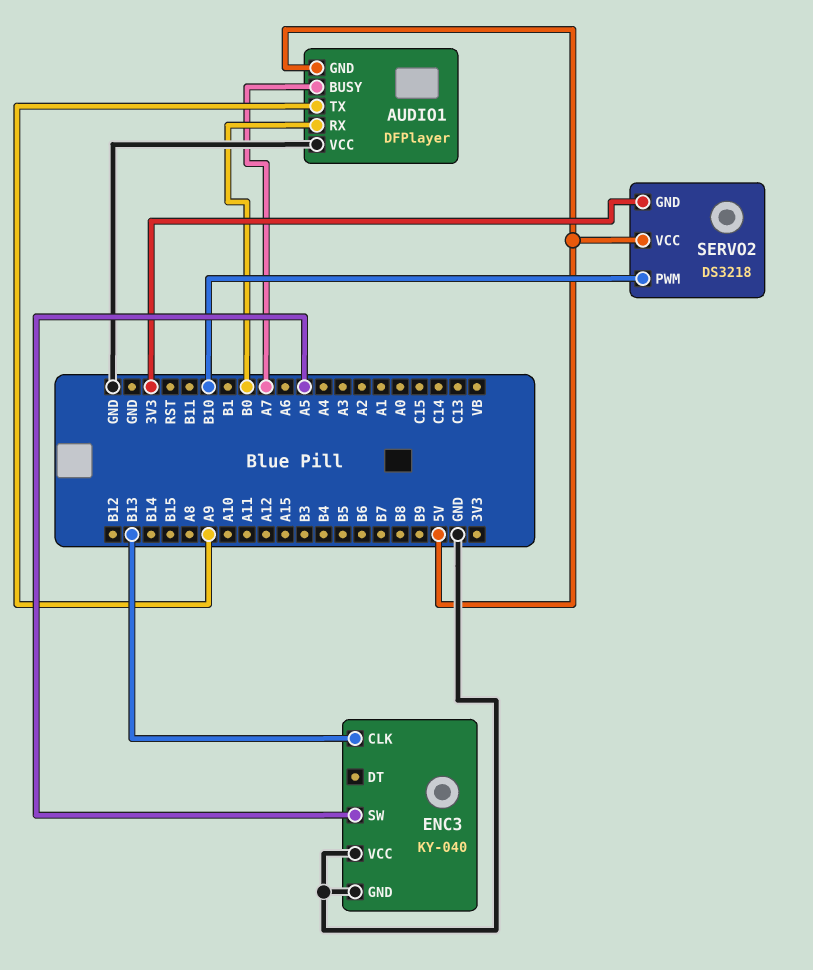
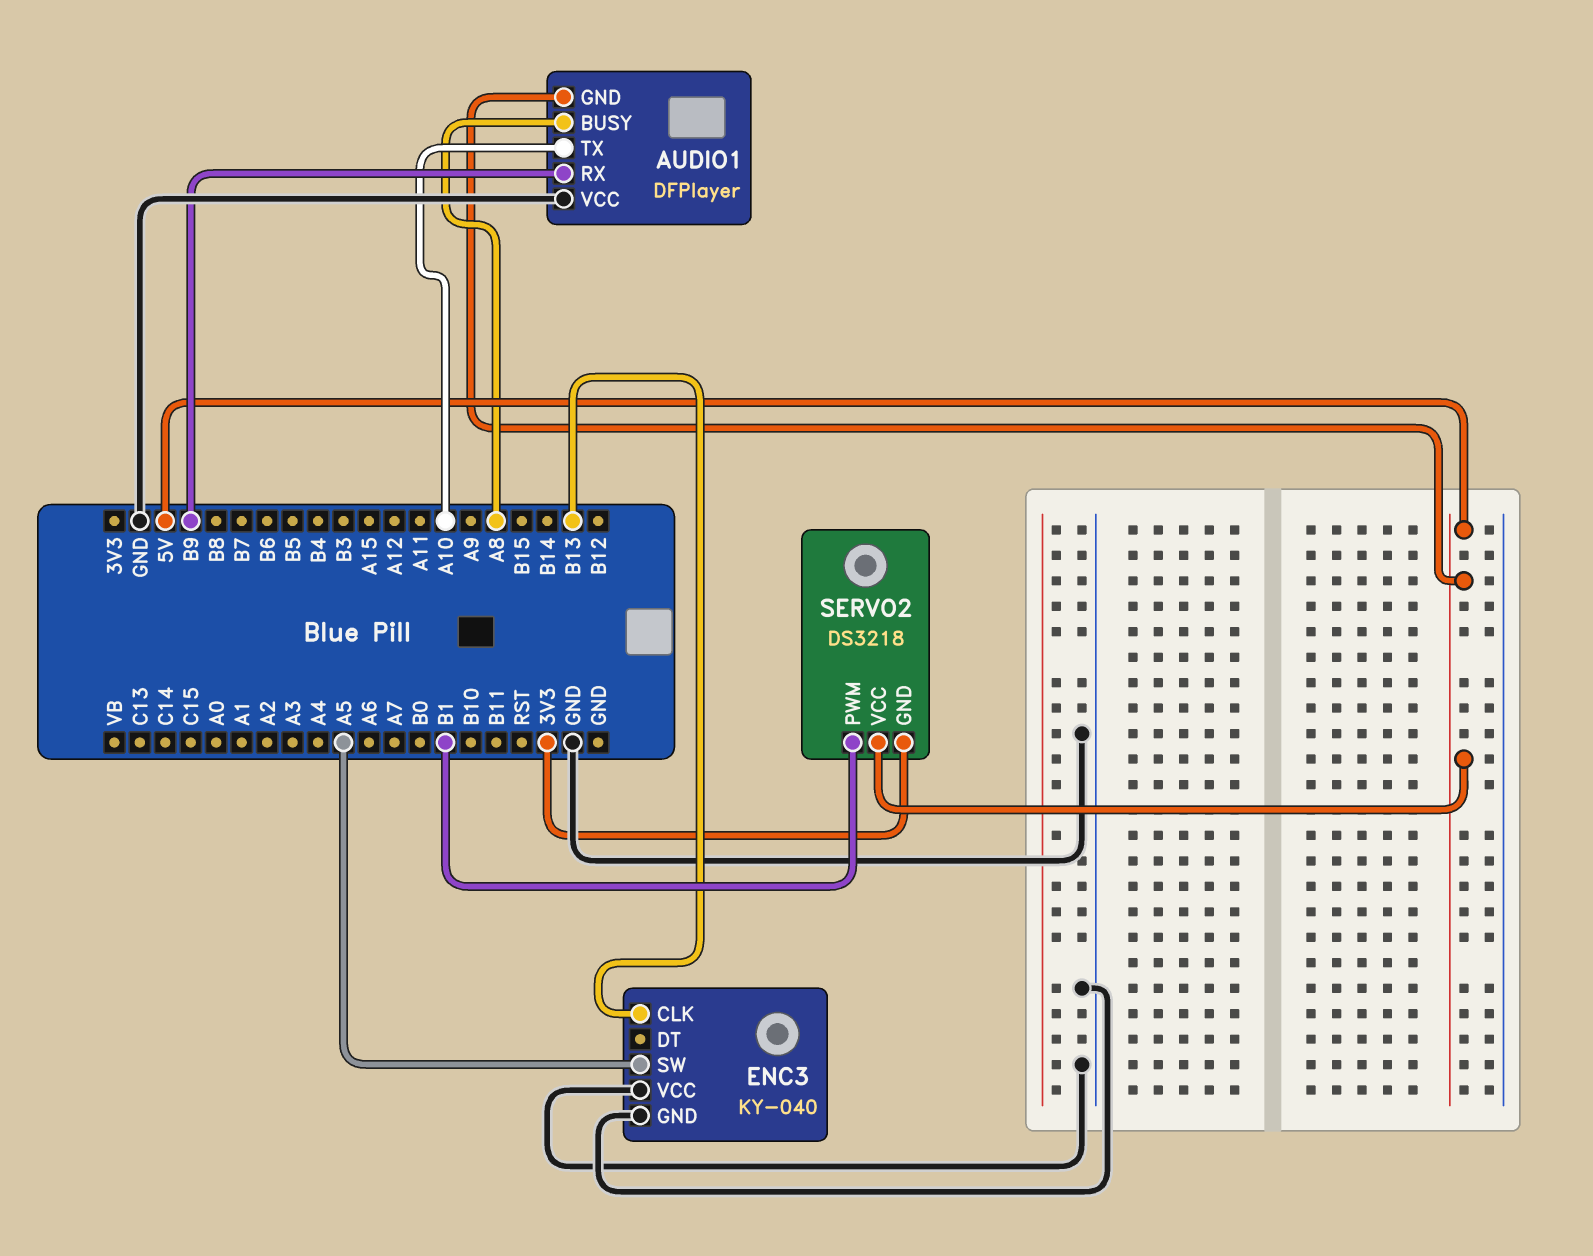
AUDIO1 pin BUSY: A7 -> A8
AUDIO1 pin RX: B0 -> B9
AUDIO1 pin TX: A9 -> A10
SERVO2 pin PWM: B10 -> B1

